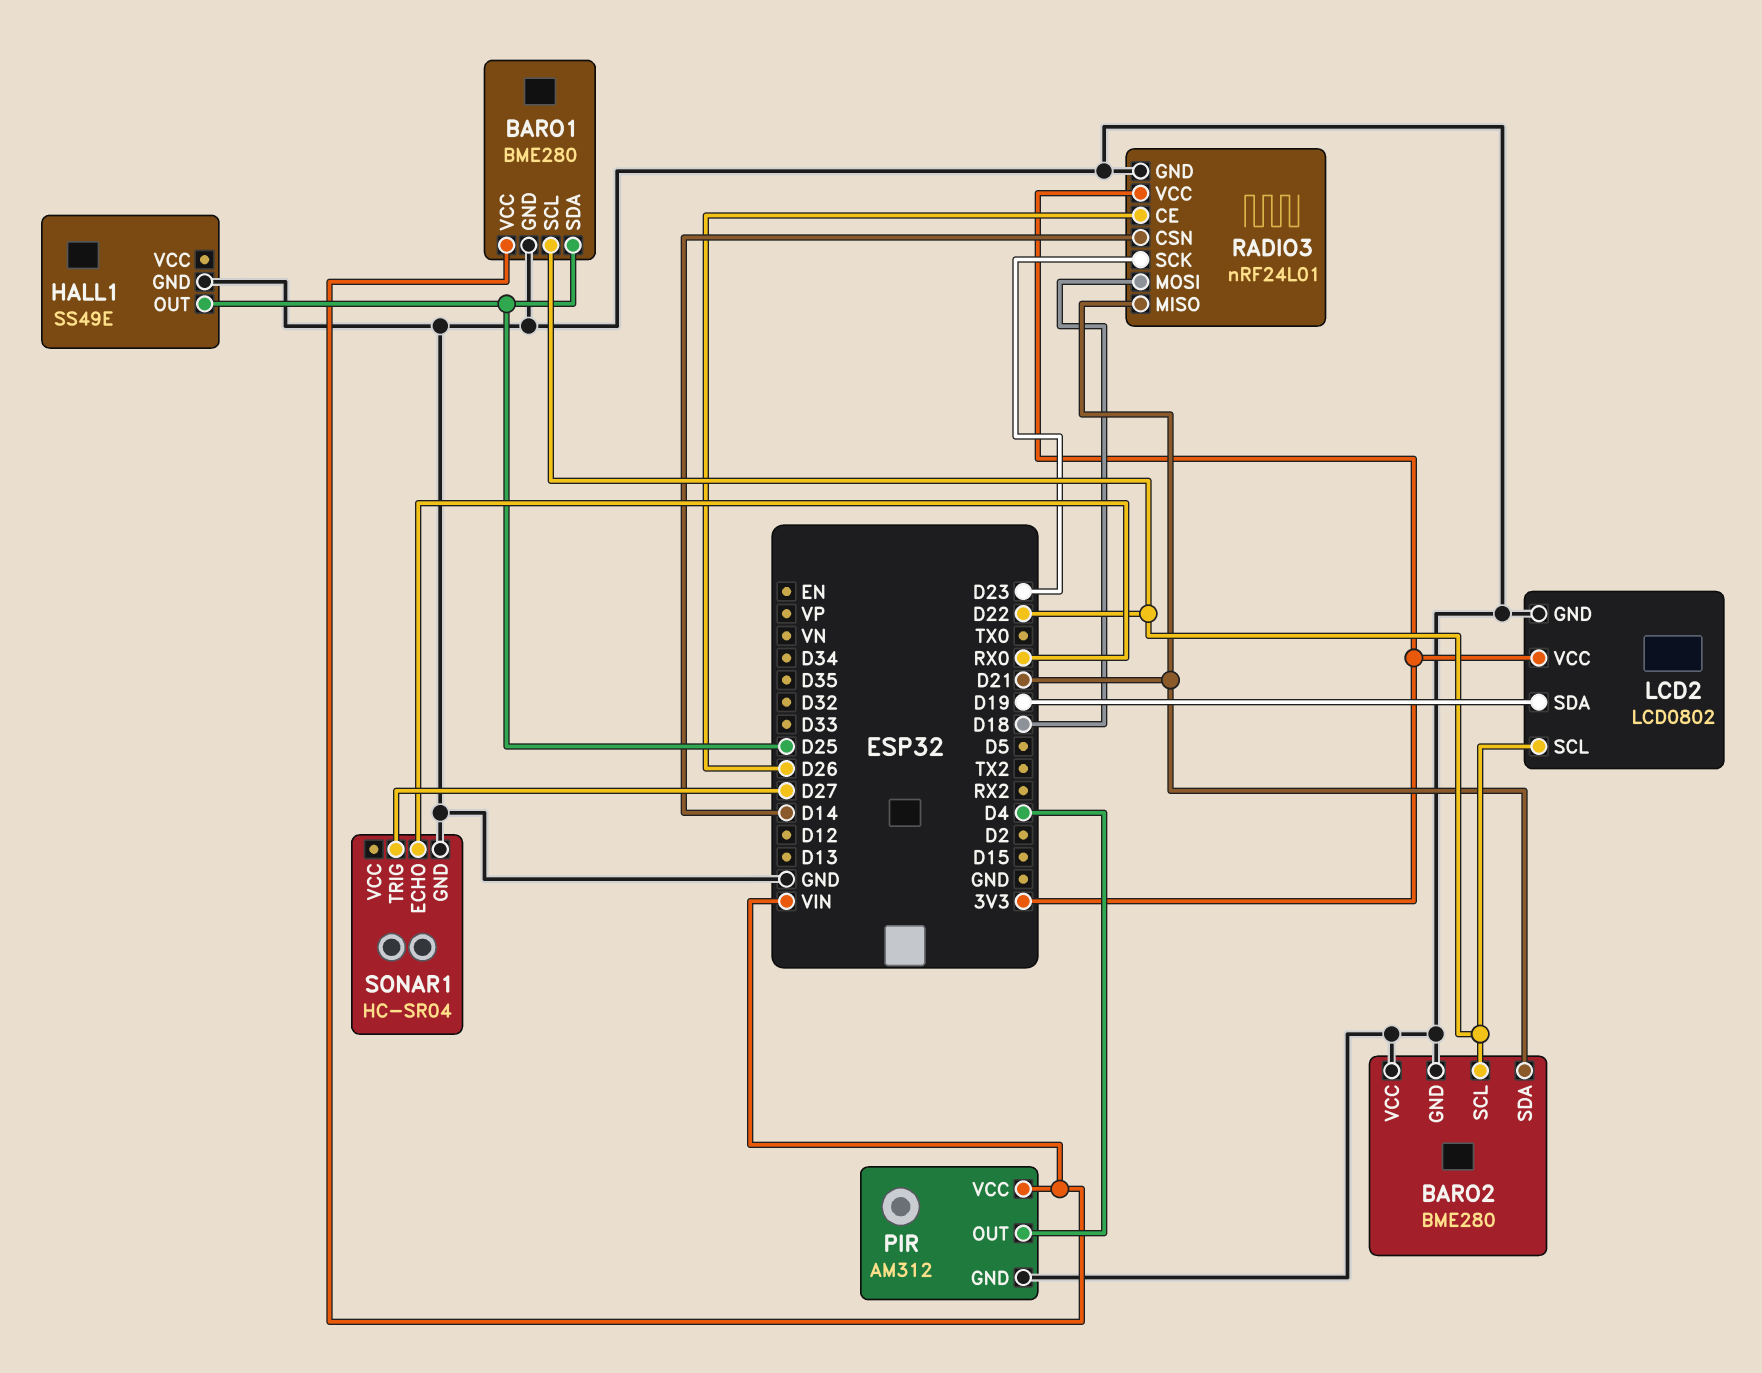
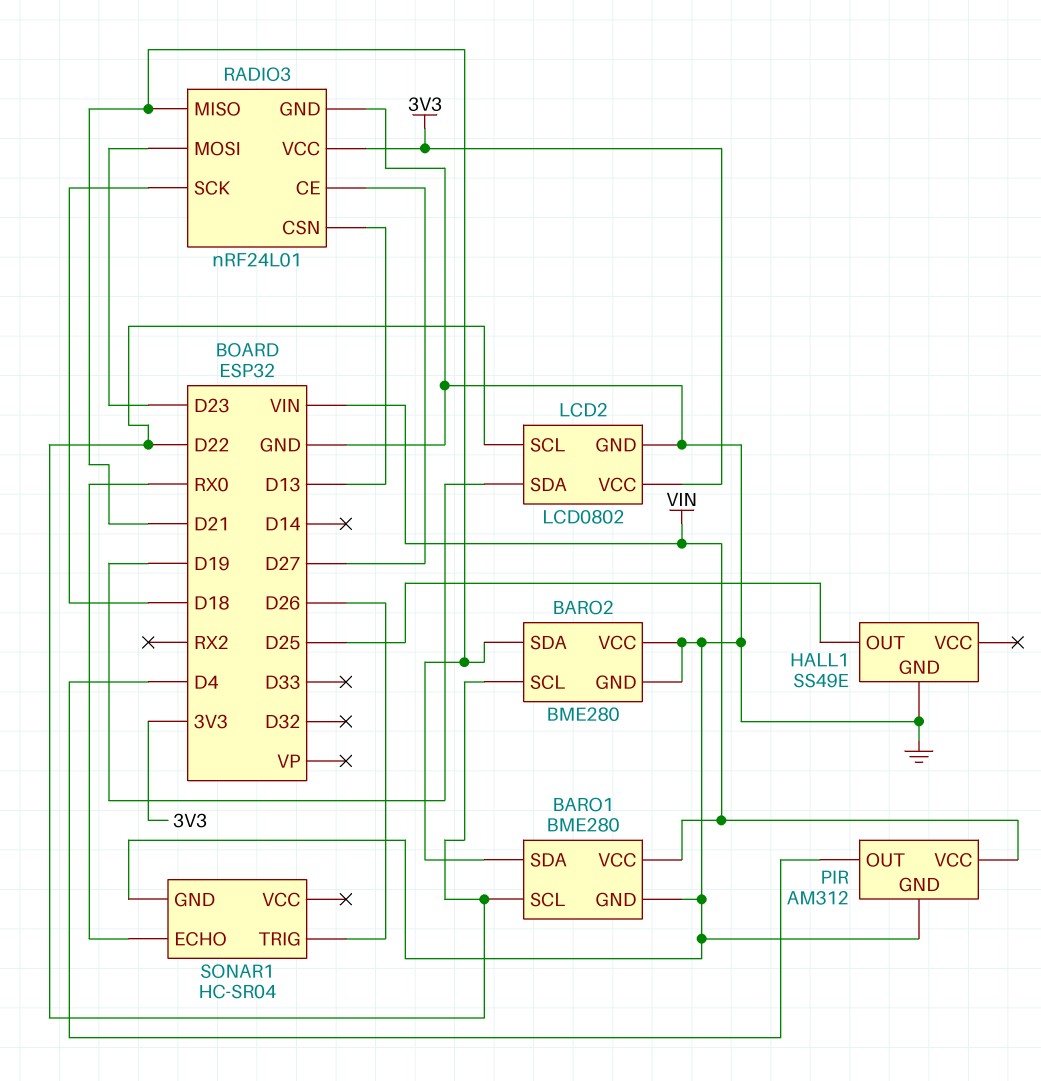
BARO1 pin SDA: D25 -> D21
RADIO3 pin CE: D26 -> D27
RADIO3 pin CSN: D14 -> D13
RADIO3 pin MOSI: D18 -> D23
RADIO3 pin SCK: D23 -> D18
SONAR1 pin TRIG: D27 -> D26

